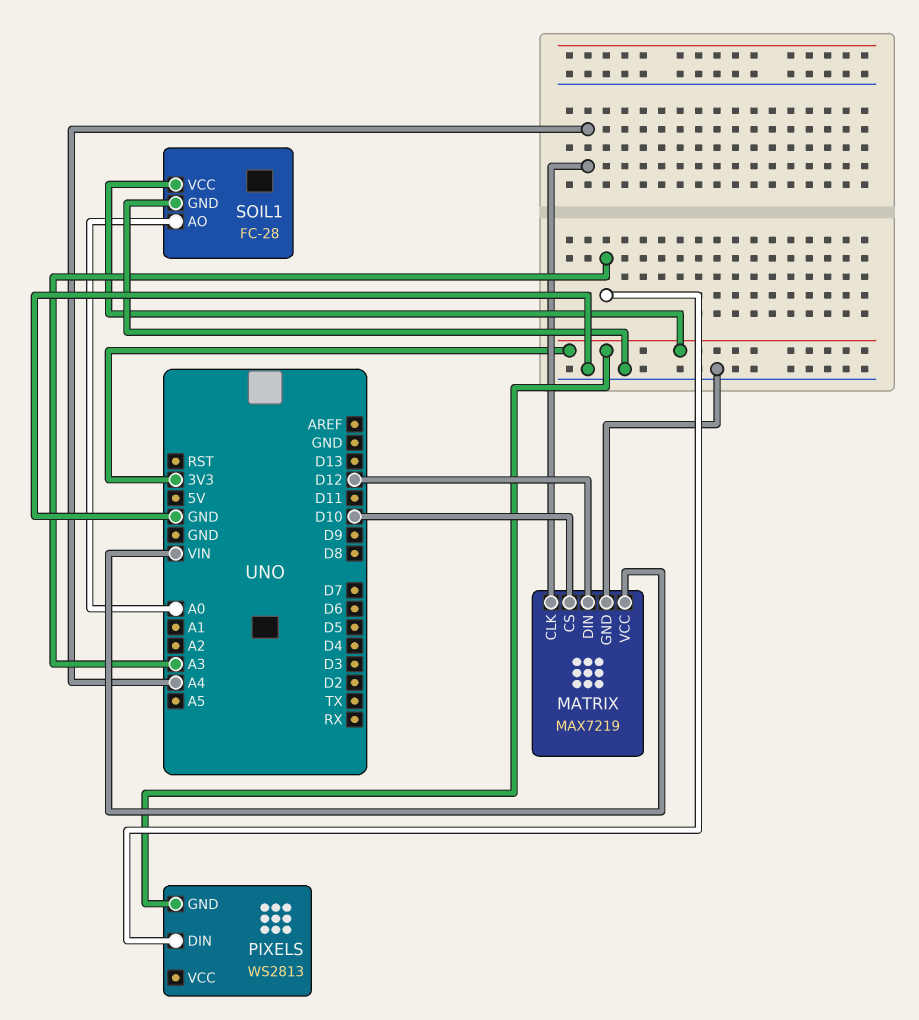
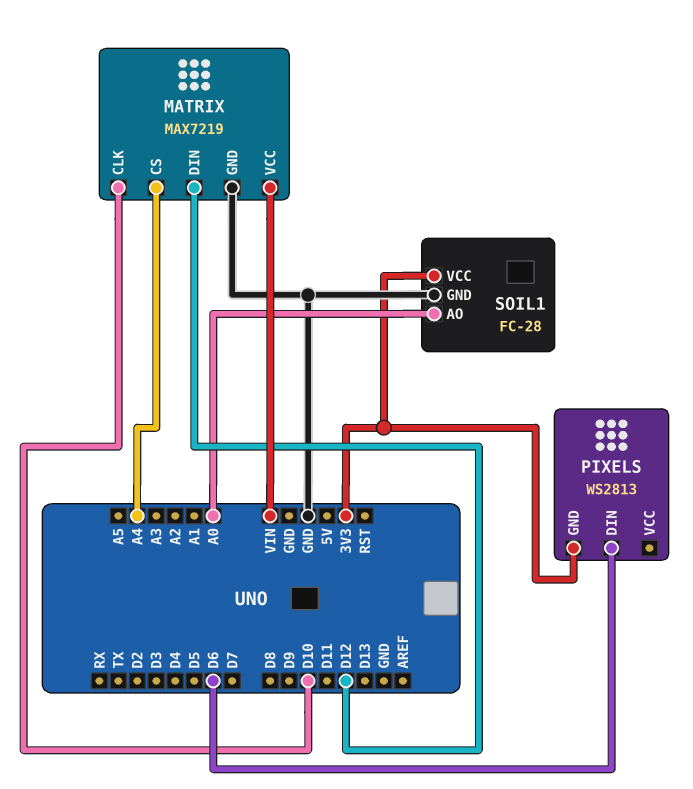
MATRIX pin CLK: A4 -> D10
MATRIX pin CS: D10 -> A4
PIXELS pin DIN: A3 -> D6

